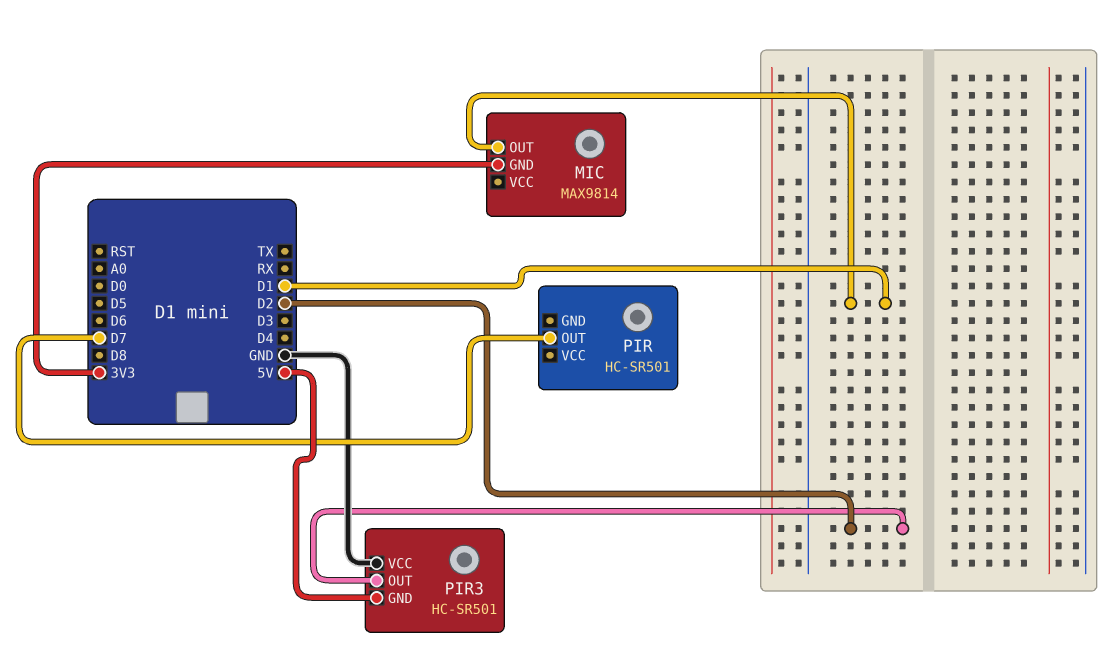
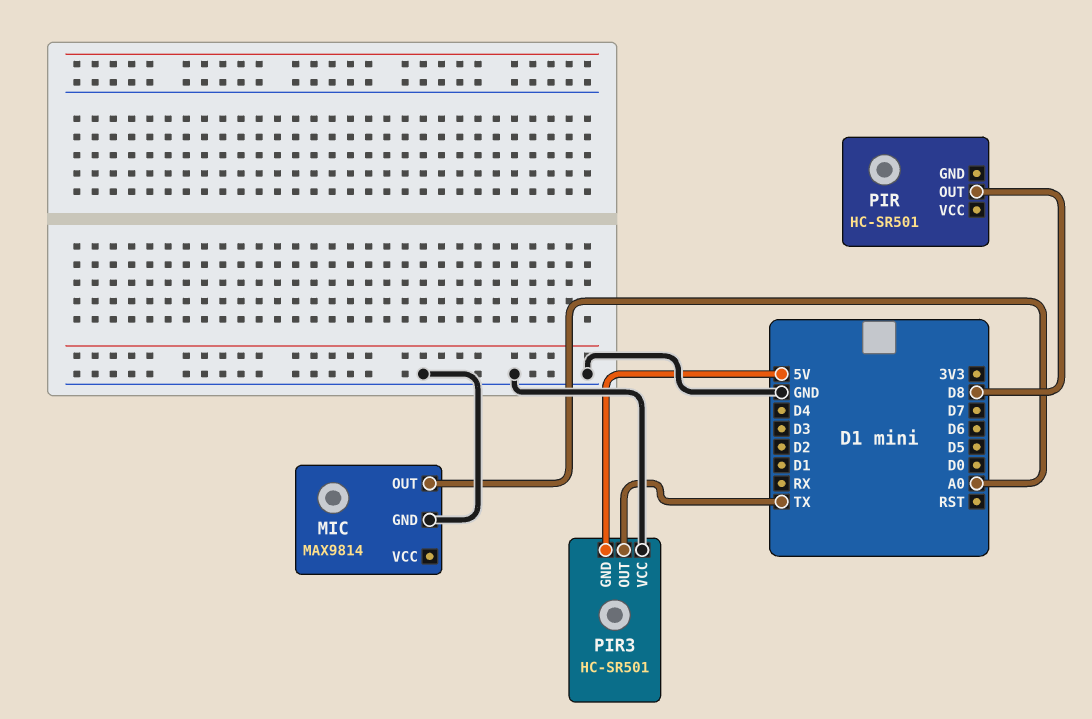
MIC pin GND: 3V3 -> GND
MIC pin OUT: D1 -> A0
PIR pin OUT: D7 -> D8
PIR3 pin OUT: D2 -> TX

